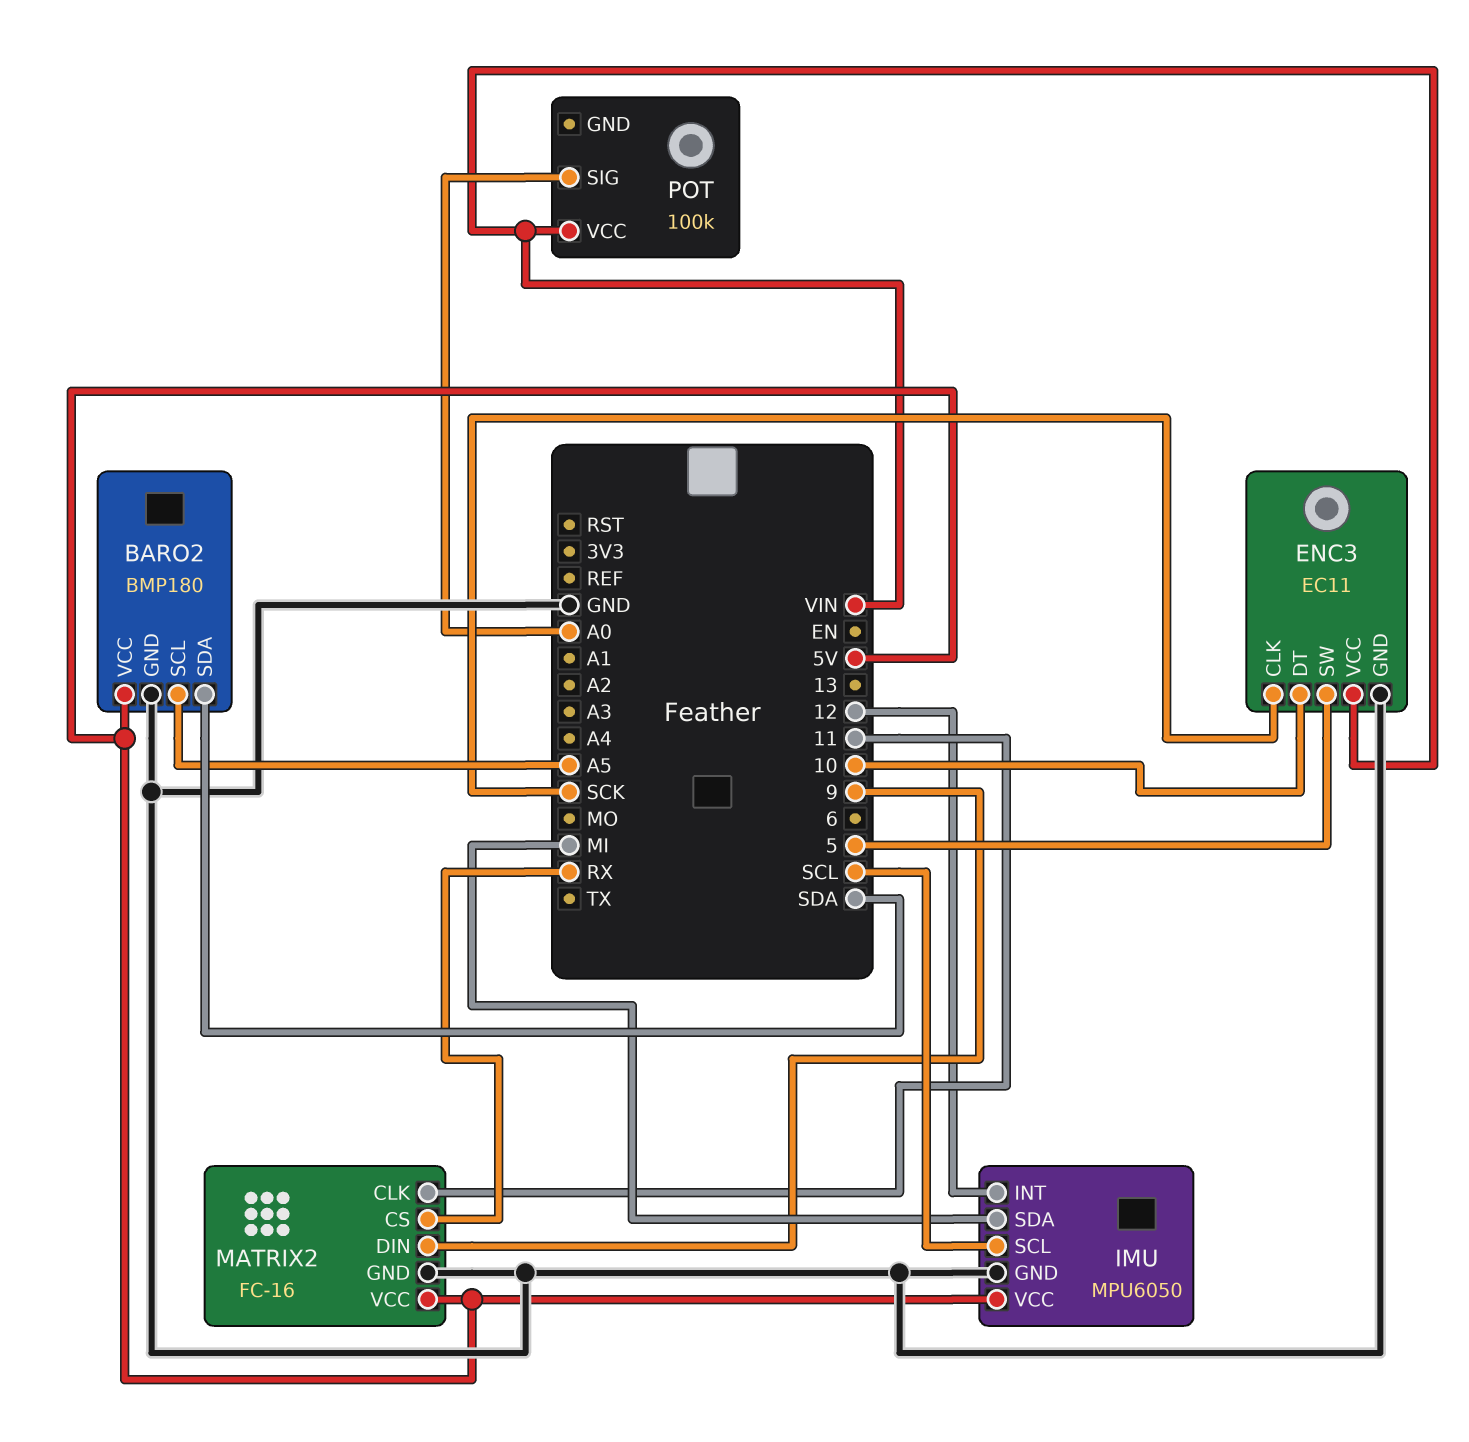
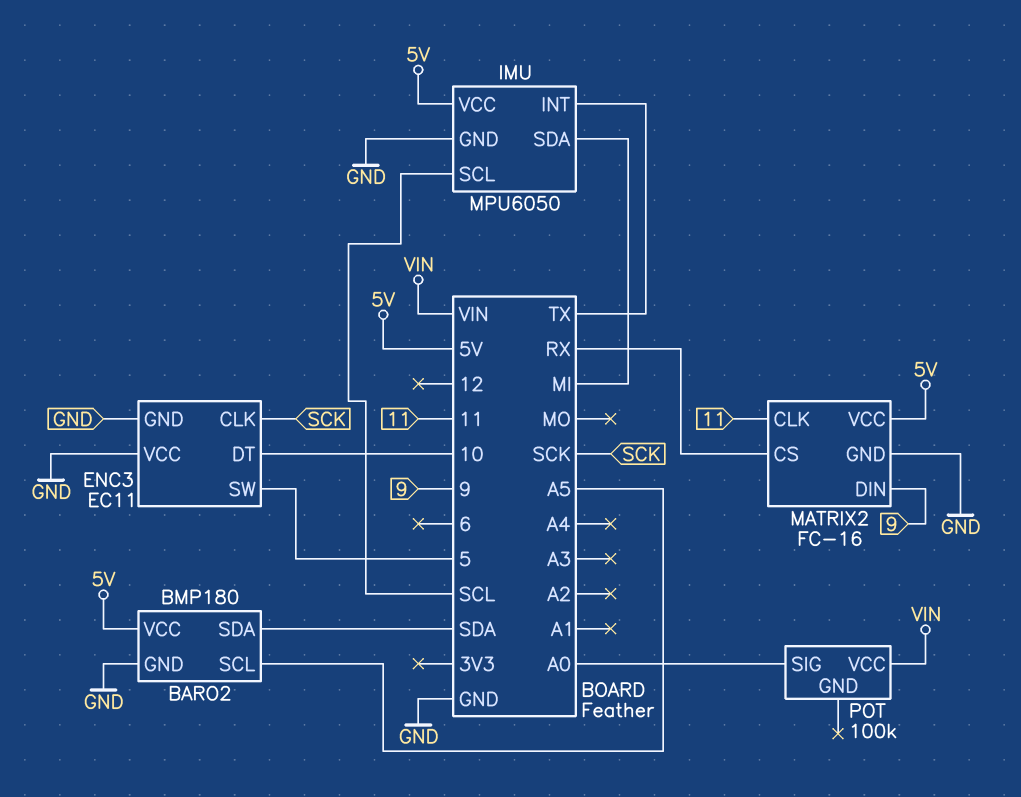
ENC3 pin VCC: VIN -> GND
IMU pin INT: 12 -> TX

